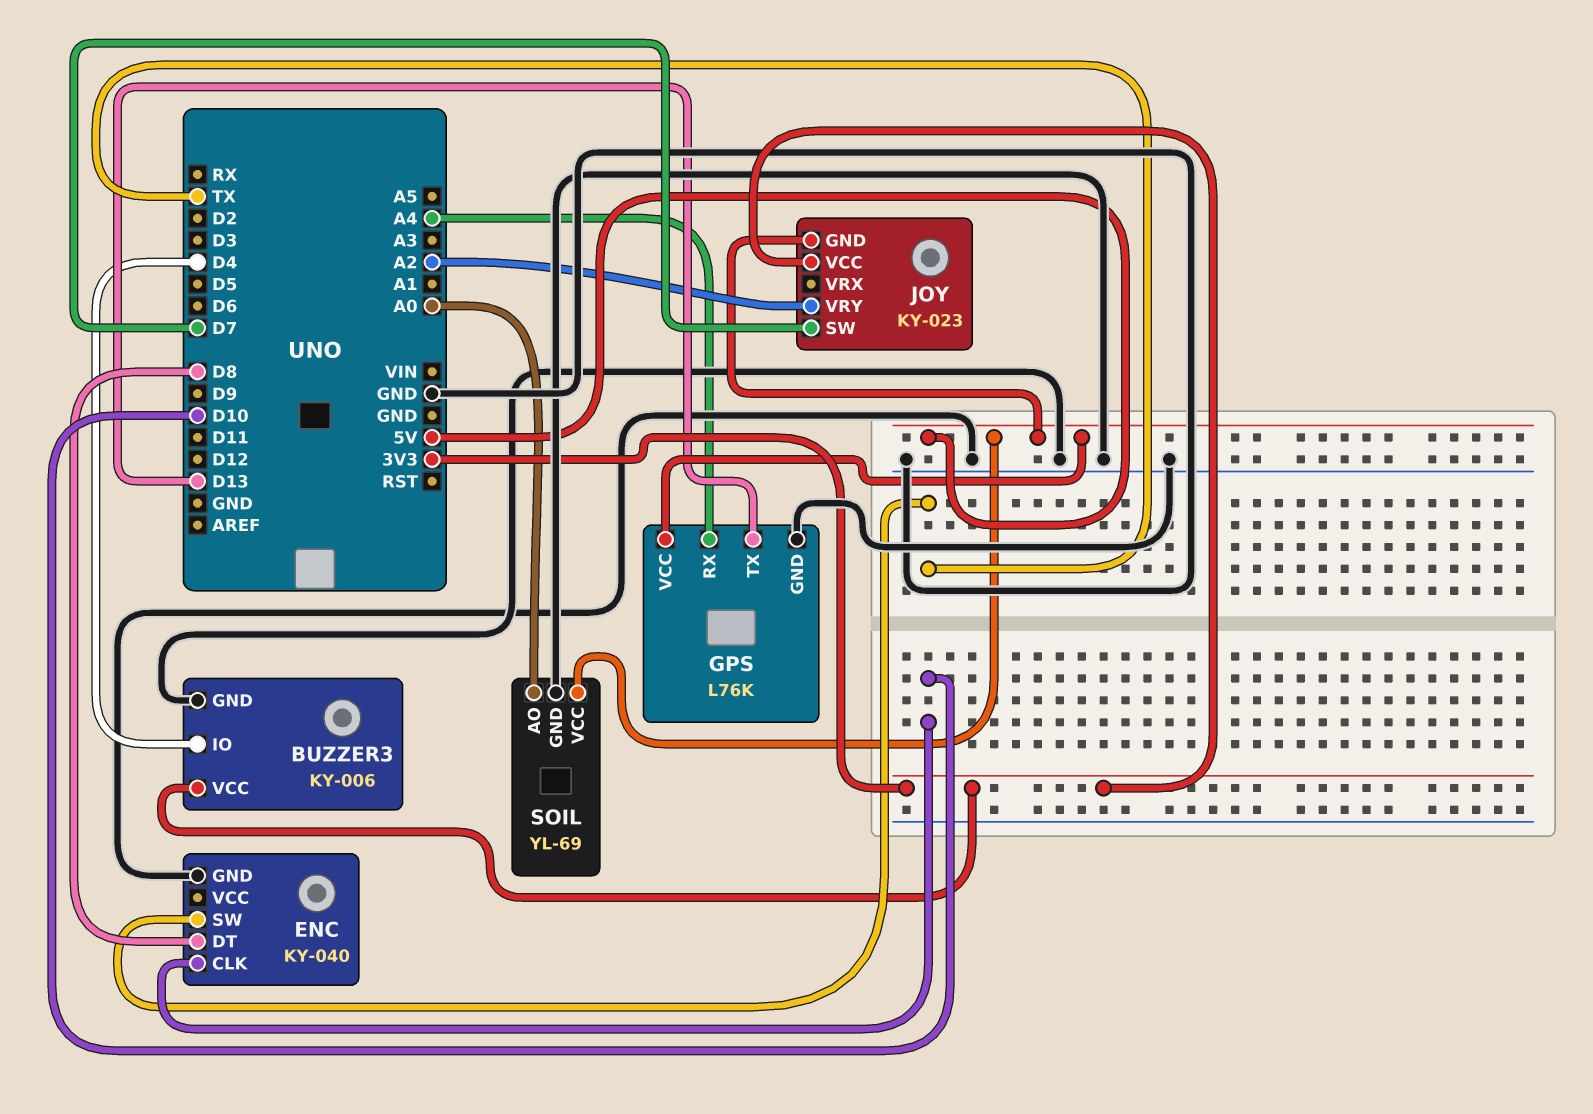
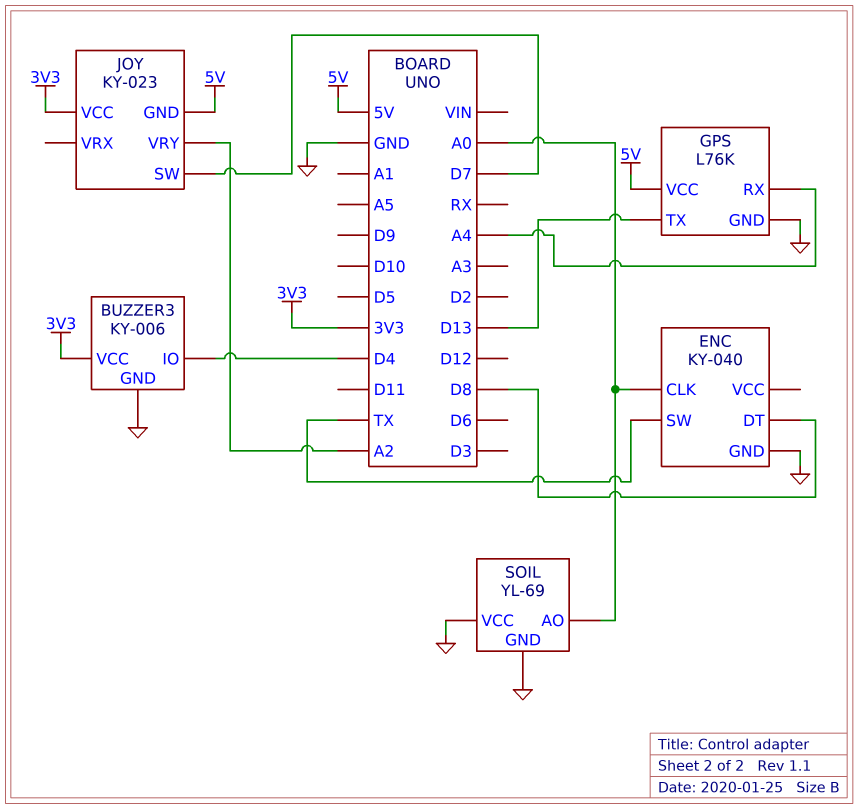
ENC pin CLK: D10 -> A0
SOIL pin VCC: 5V -> GND

